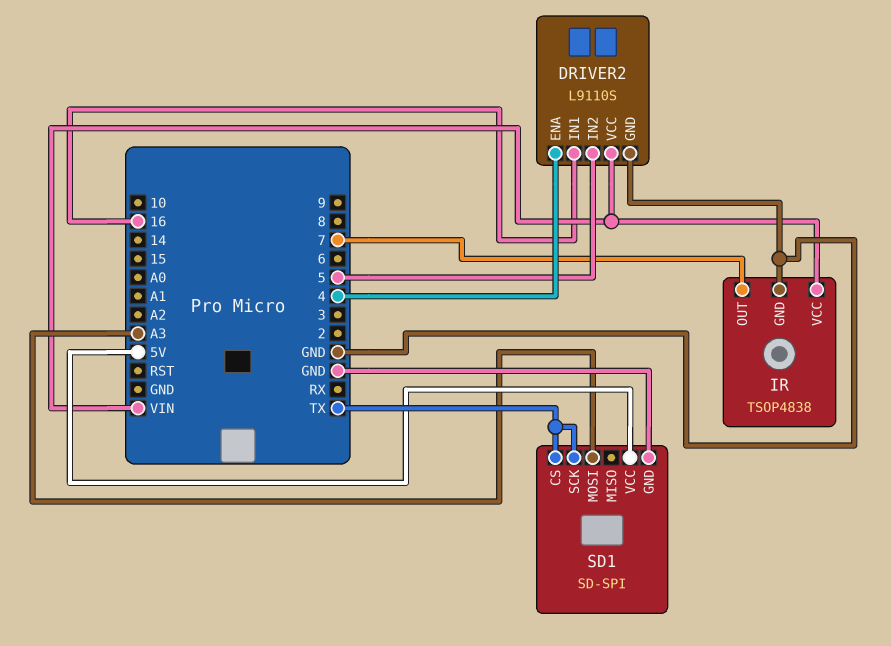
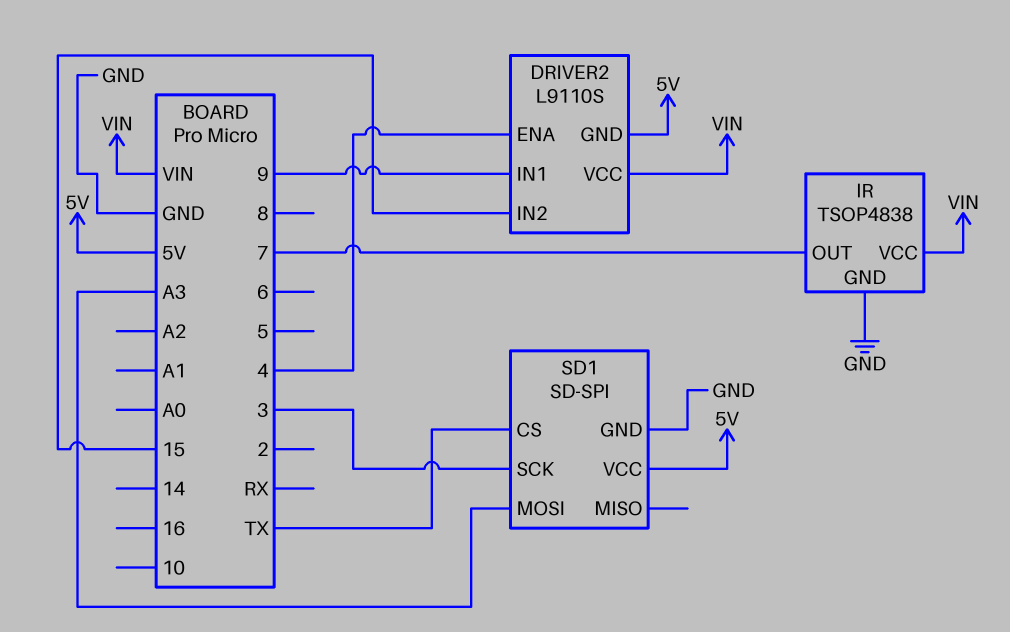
DRIVER2 pin GND: GND -> 5V
DRIVER2 pin IN1: 16 -> 9
DRIVER2 pin IN2: 5 -> 15
SD1 pin SCK: TX -> 3

